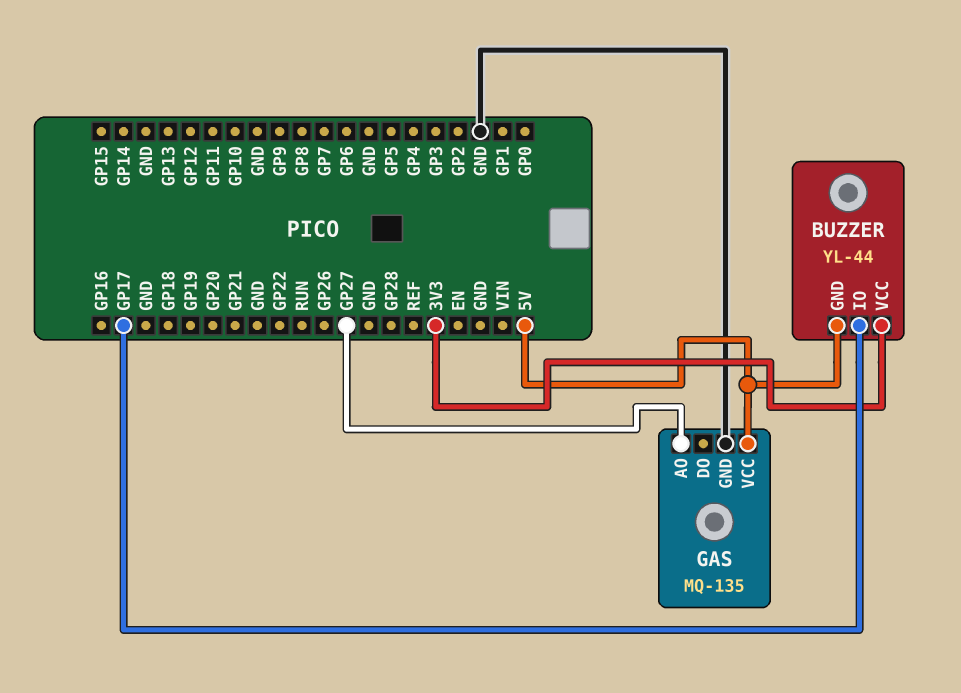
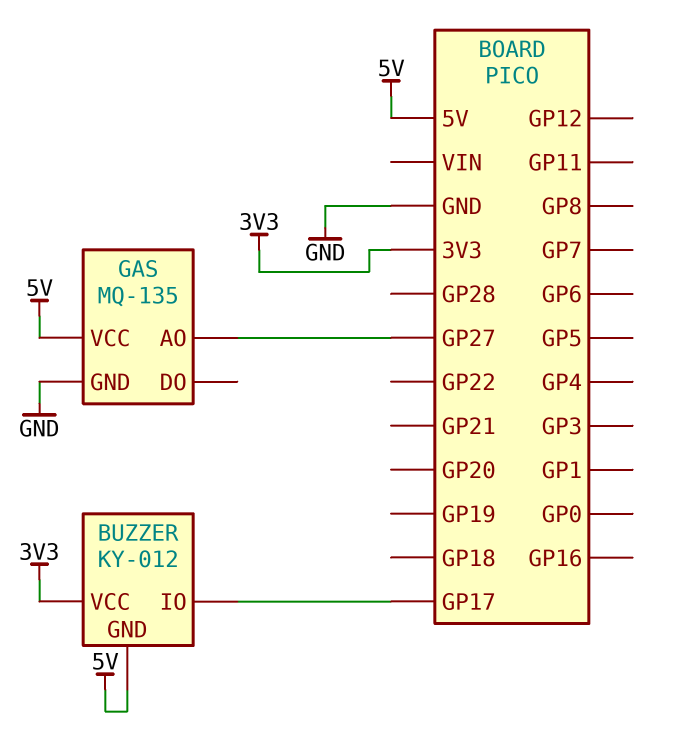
BUZZER: YL-44 -> KY-012

